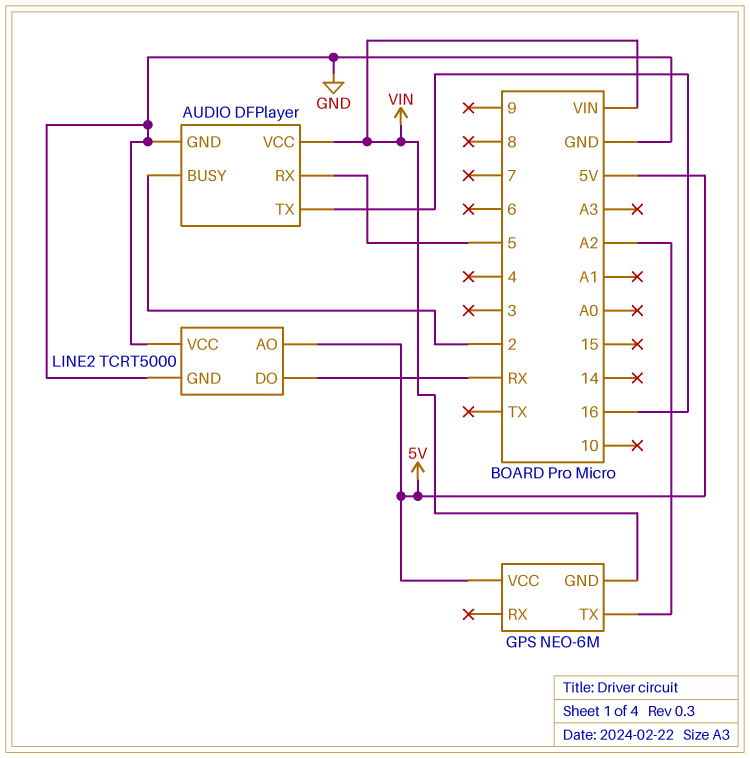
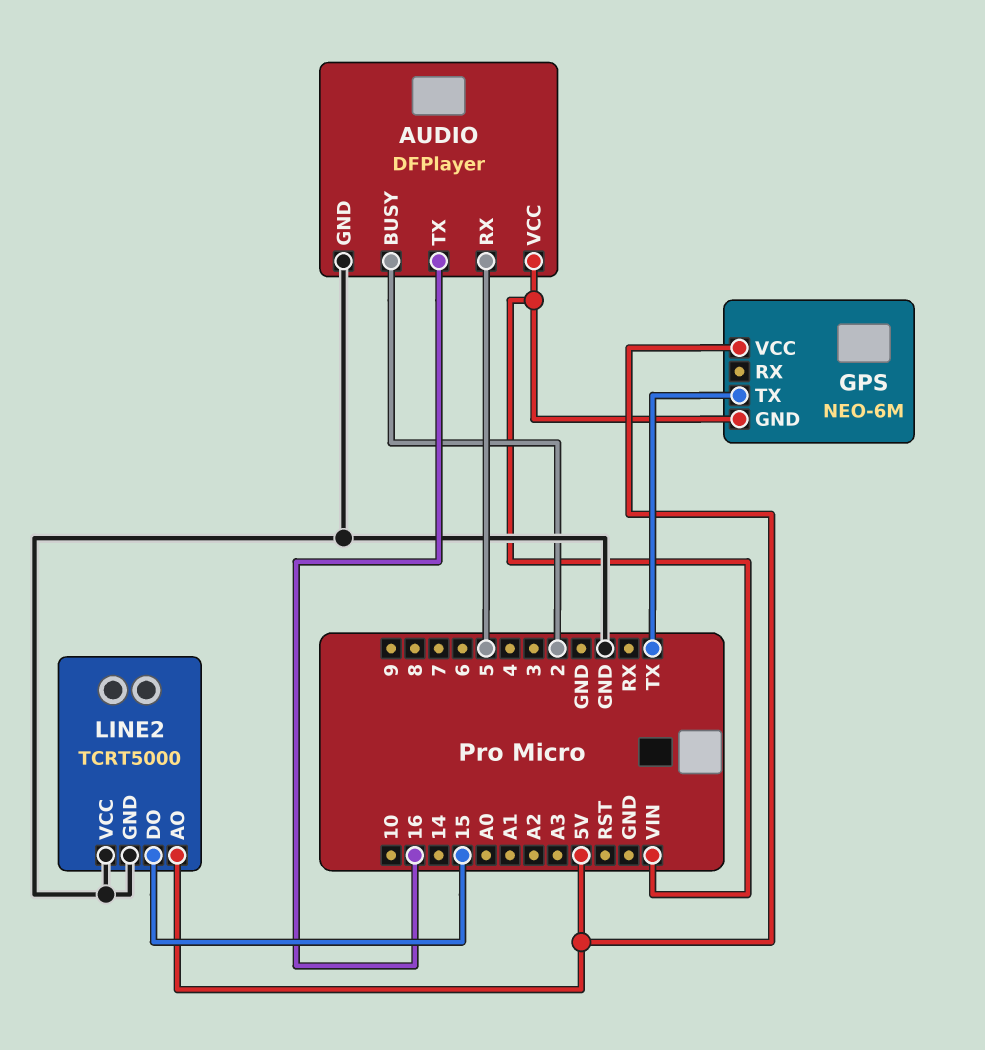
GPS pin TX: A2 -> TX
LINE2 pin DO: RX -> 15

